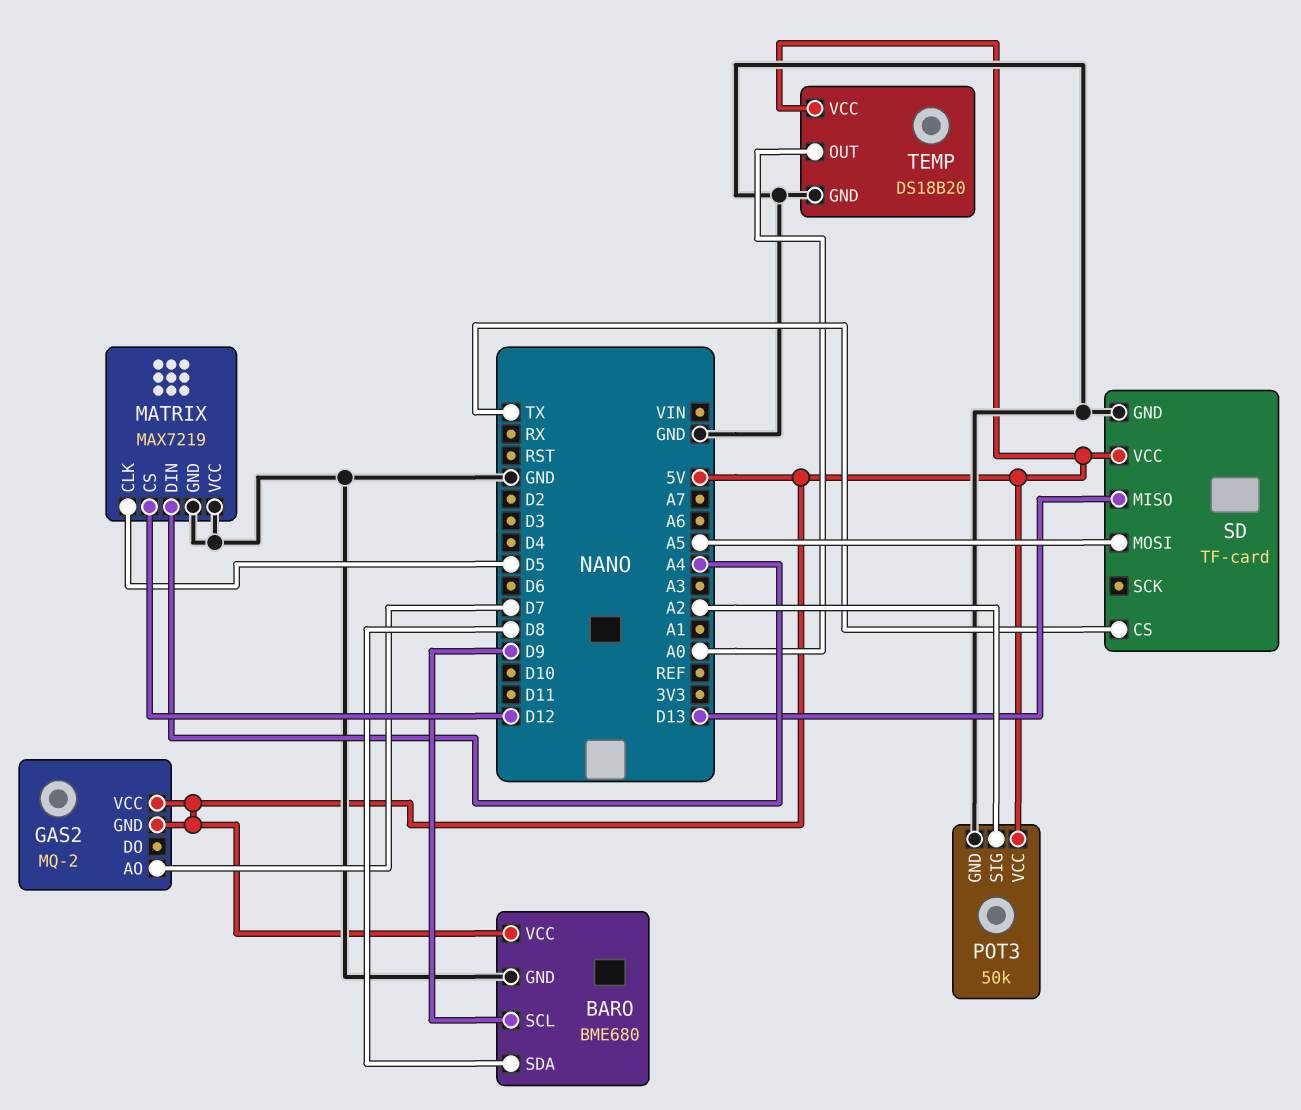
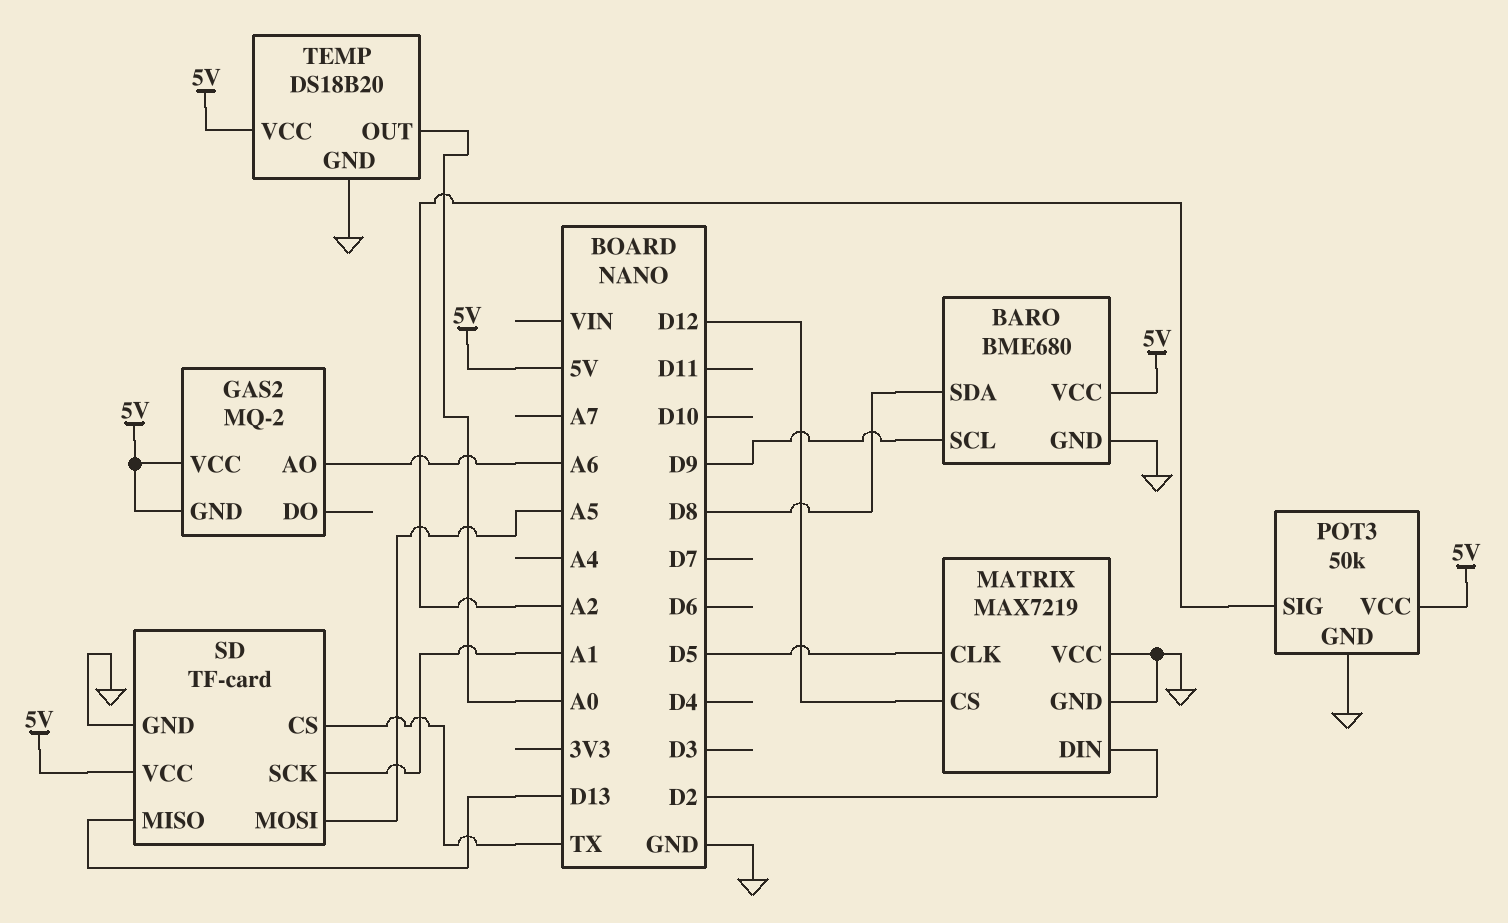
GAS2 pin AO: D7 -> A6
MATRIX pin DIN: A4 -> D2
SD pin SCK: none -> A1

